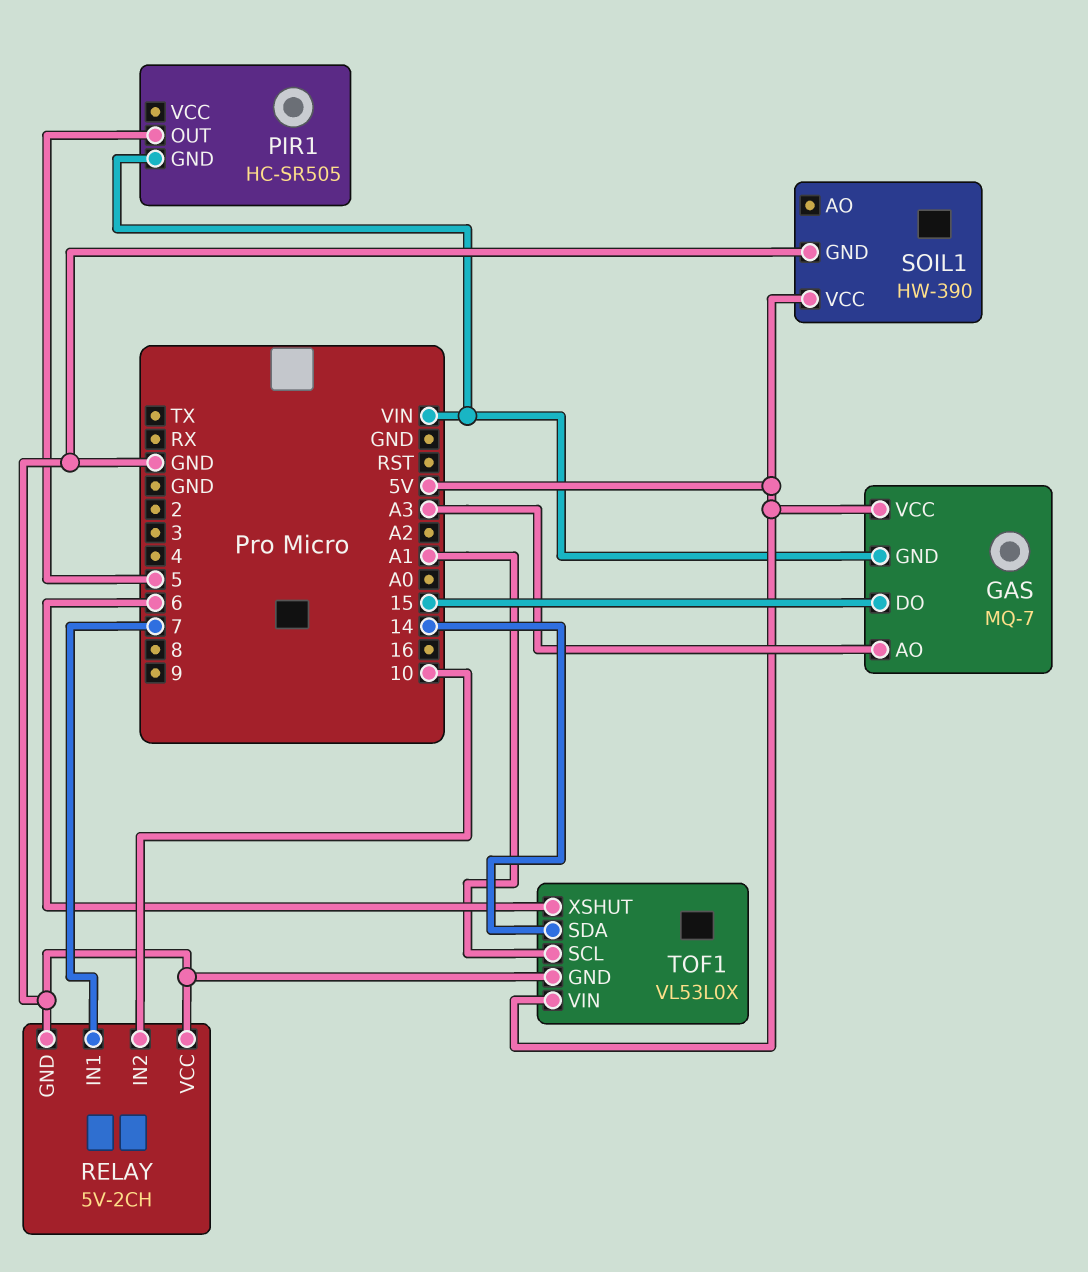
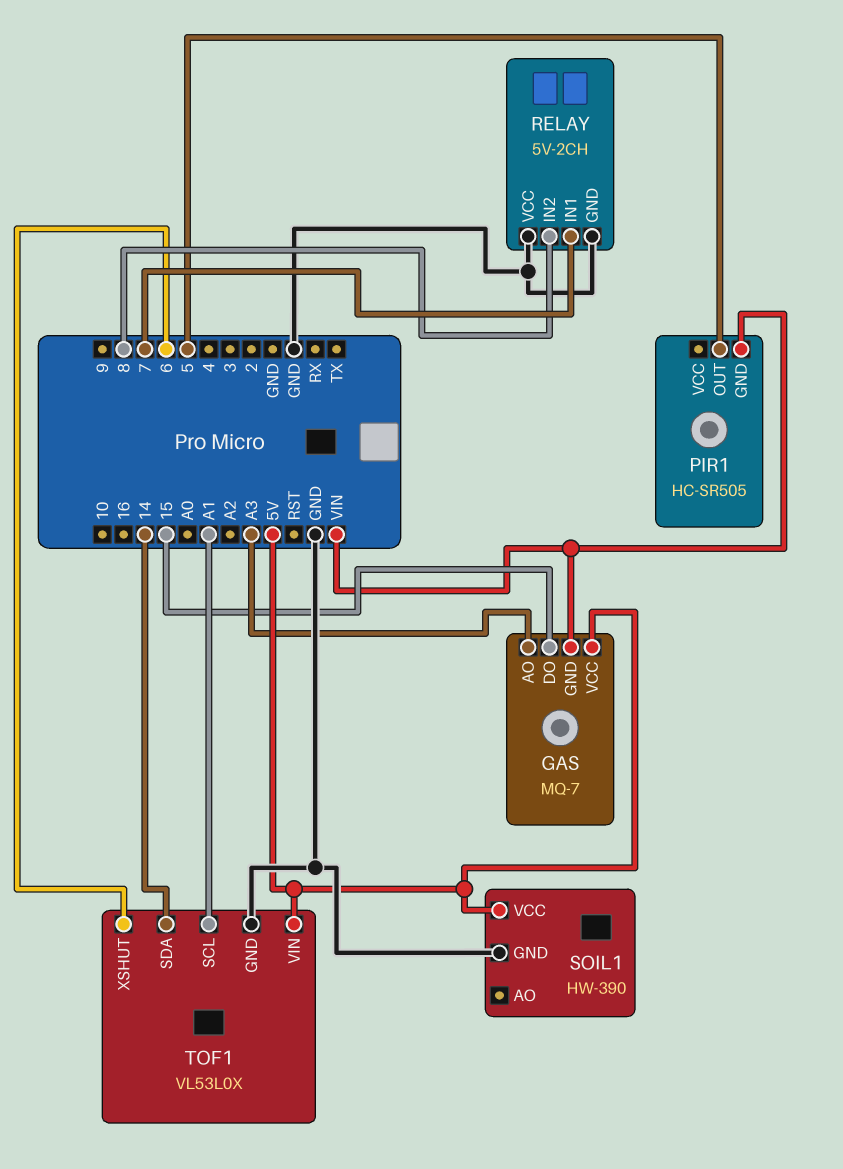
RELAY pin IN2: 10 -> 8

